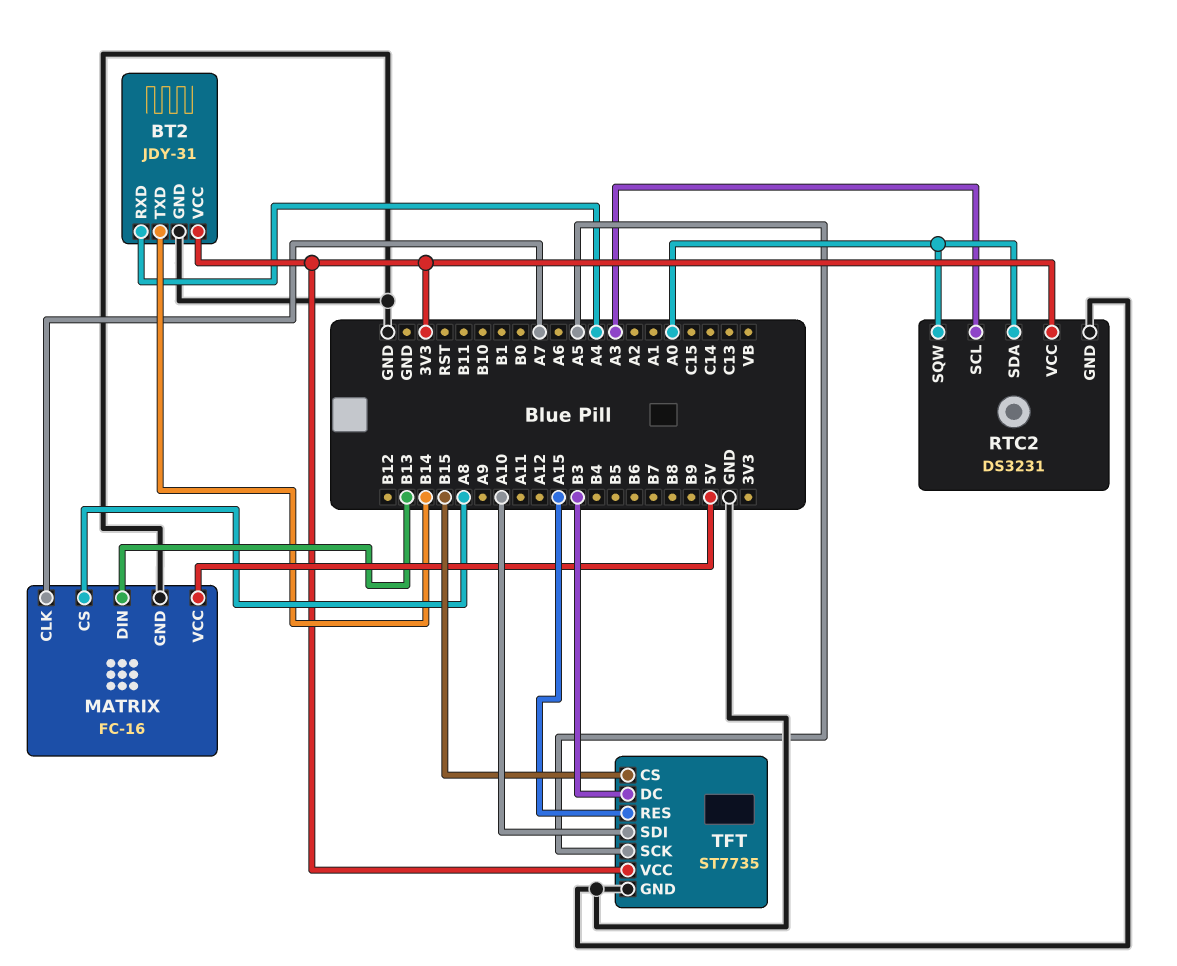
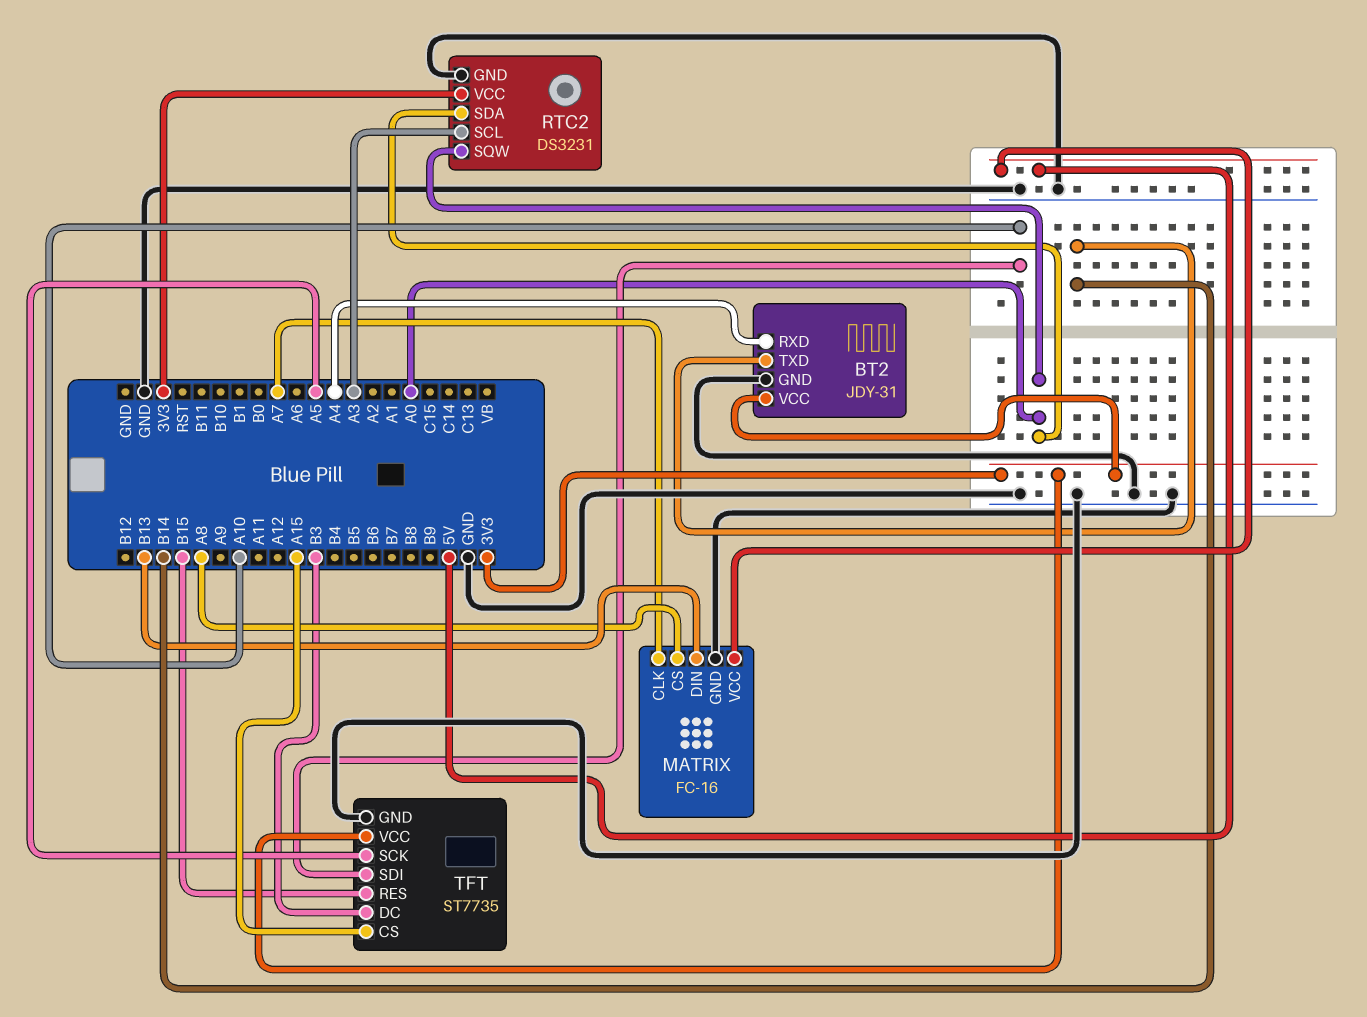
TFT pin CS: B15 -> A15
TFT pin RES: A15 -> B15

